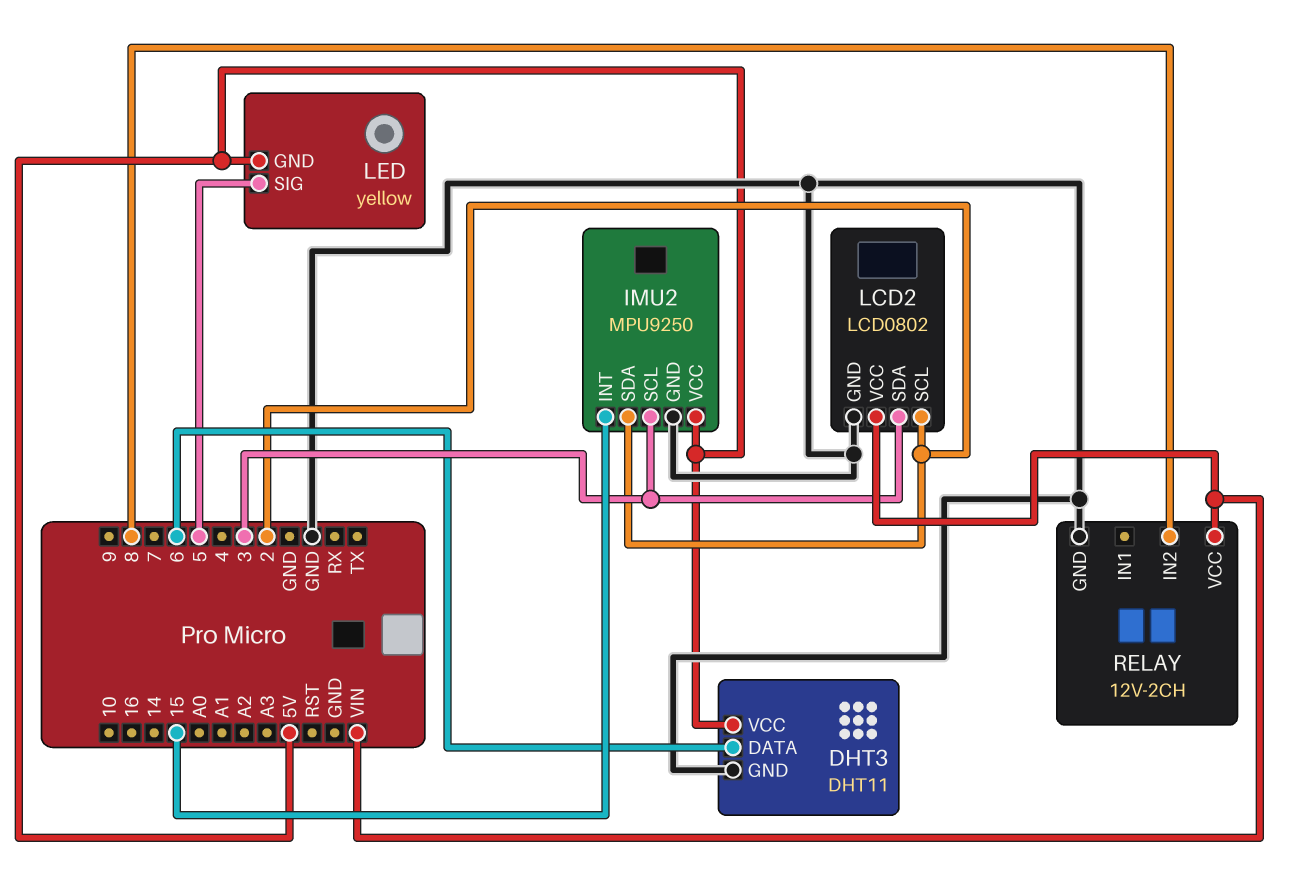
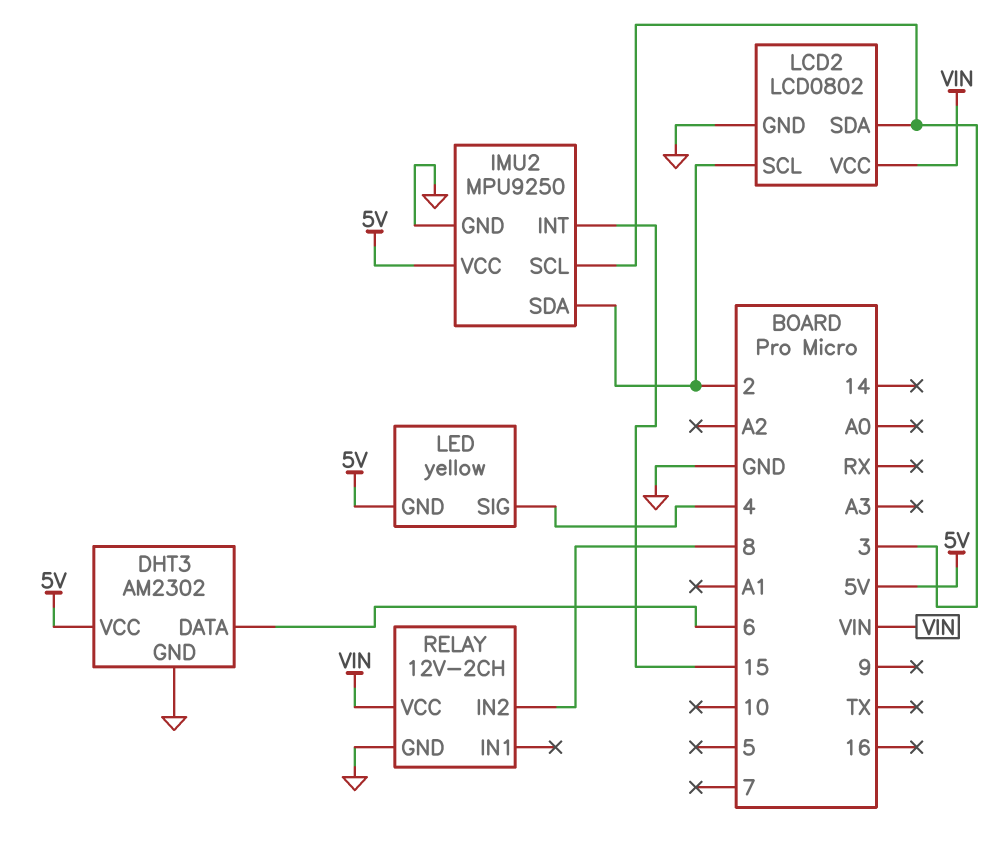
DHT3: DHT11 -> AM2302
LED pin SIG: 5 -> 4

